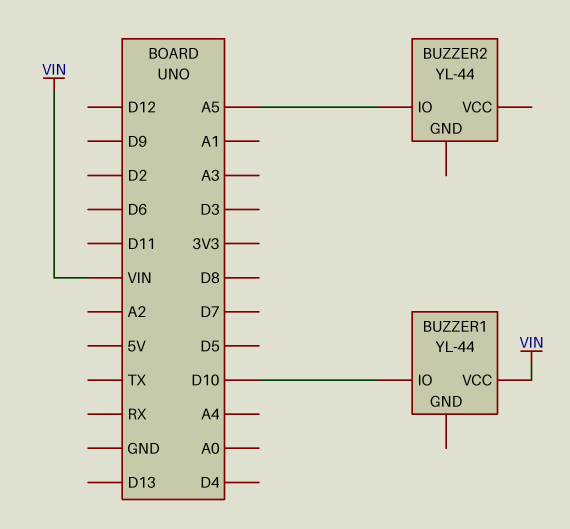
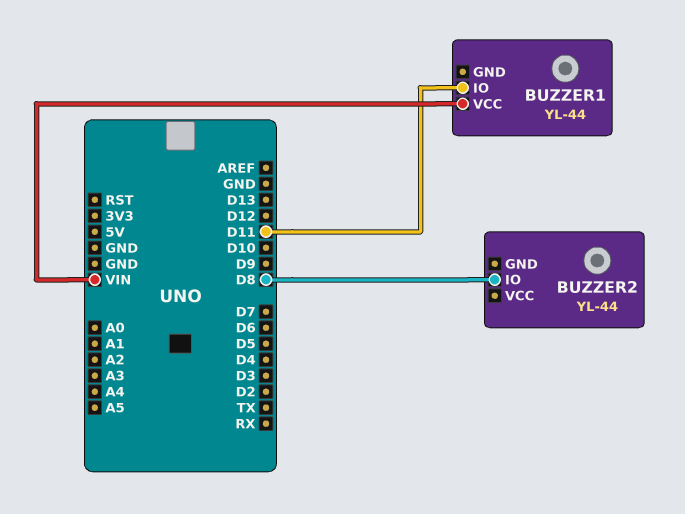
BUZZER1 pin IO: D10 -> D11
BUZZER2 pin IO: A5 -> D8

